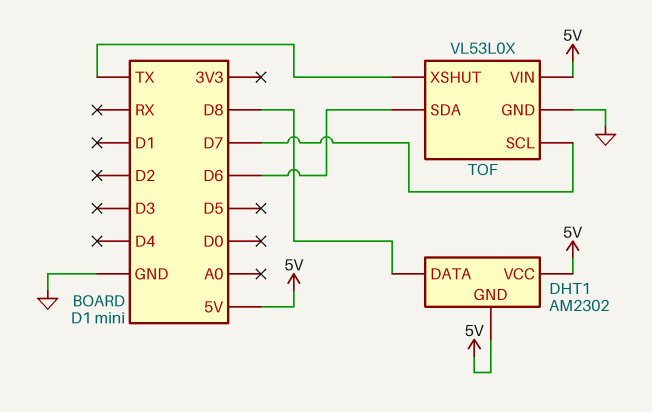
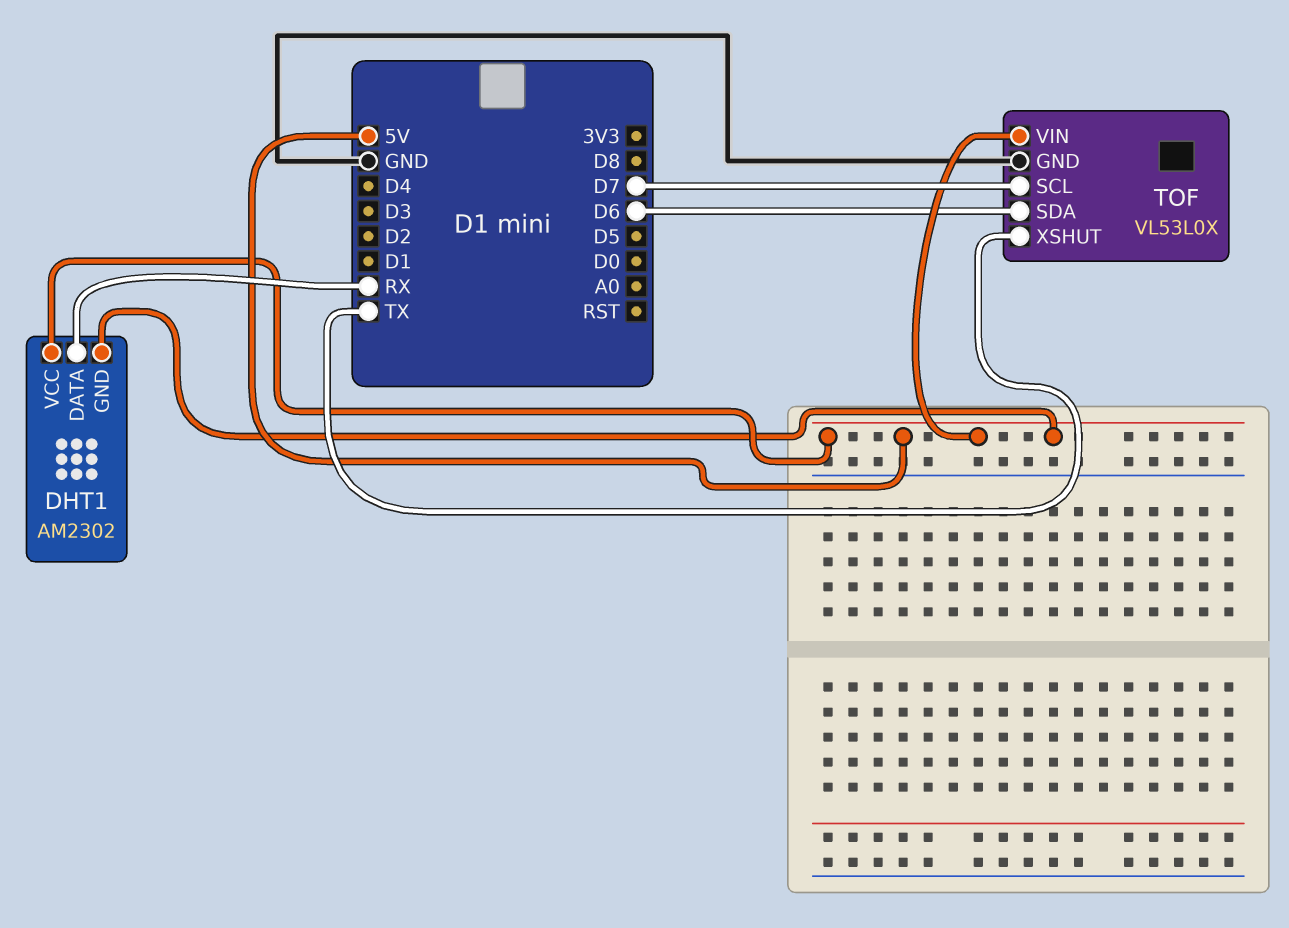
DHT1 pin DATA: D8 -> RX

